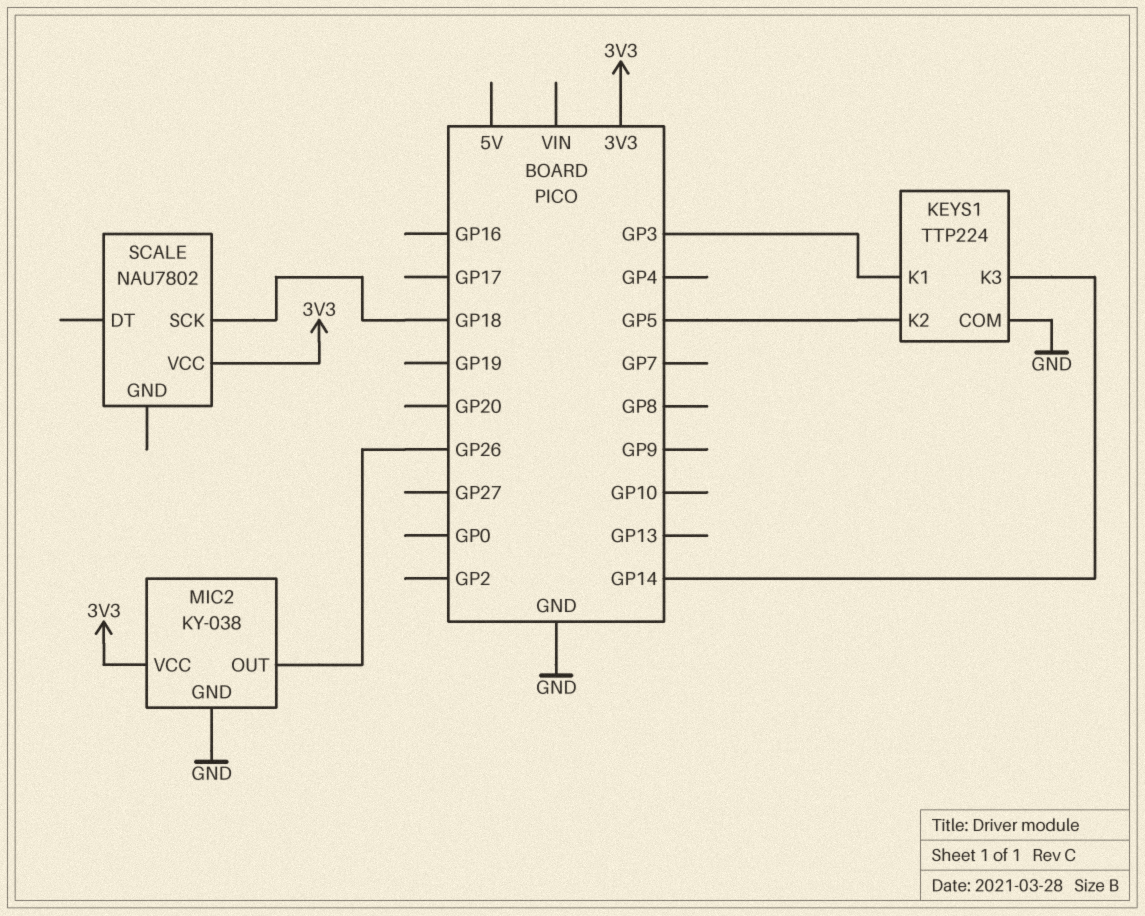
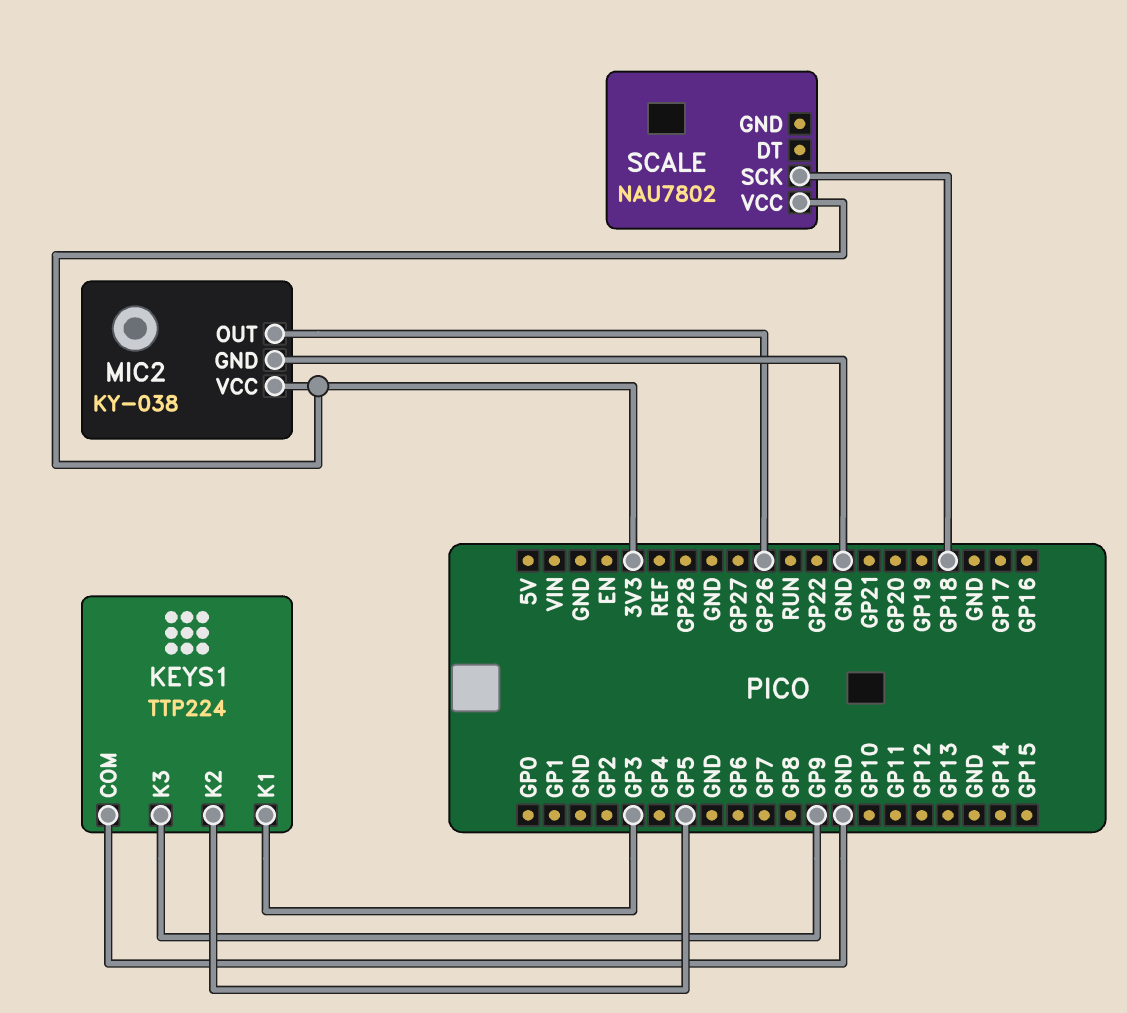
KEYS1 pin K3: GP14 -> GP9

